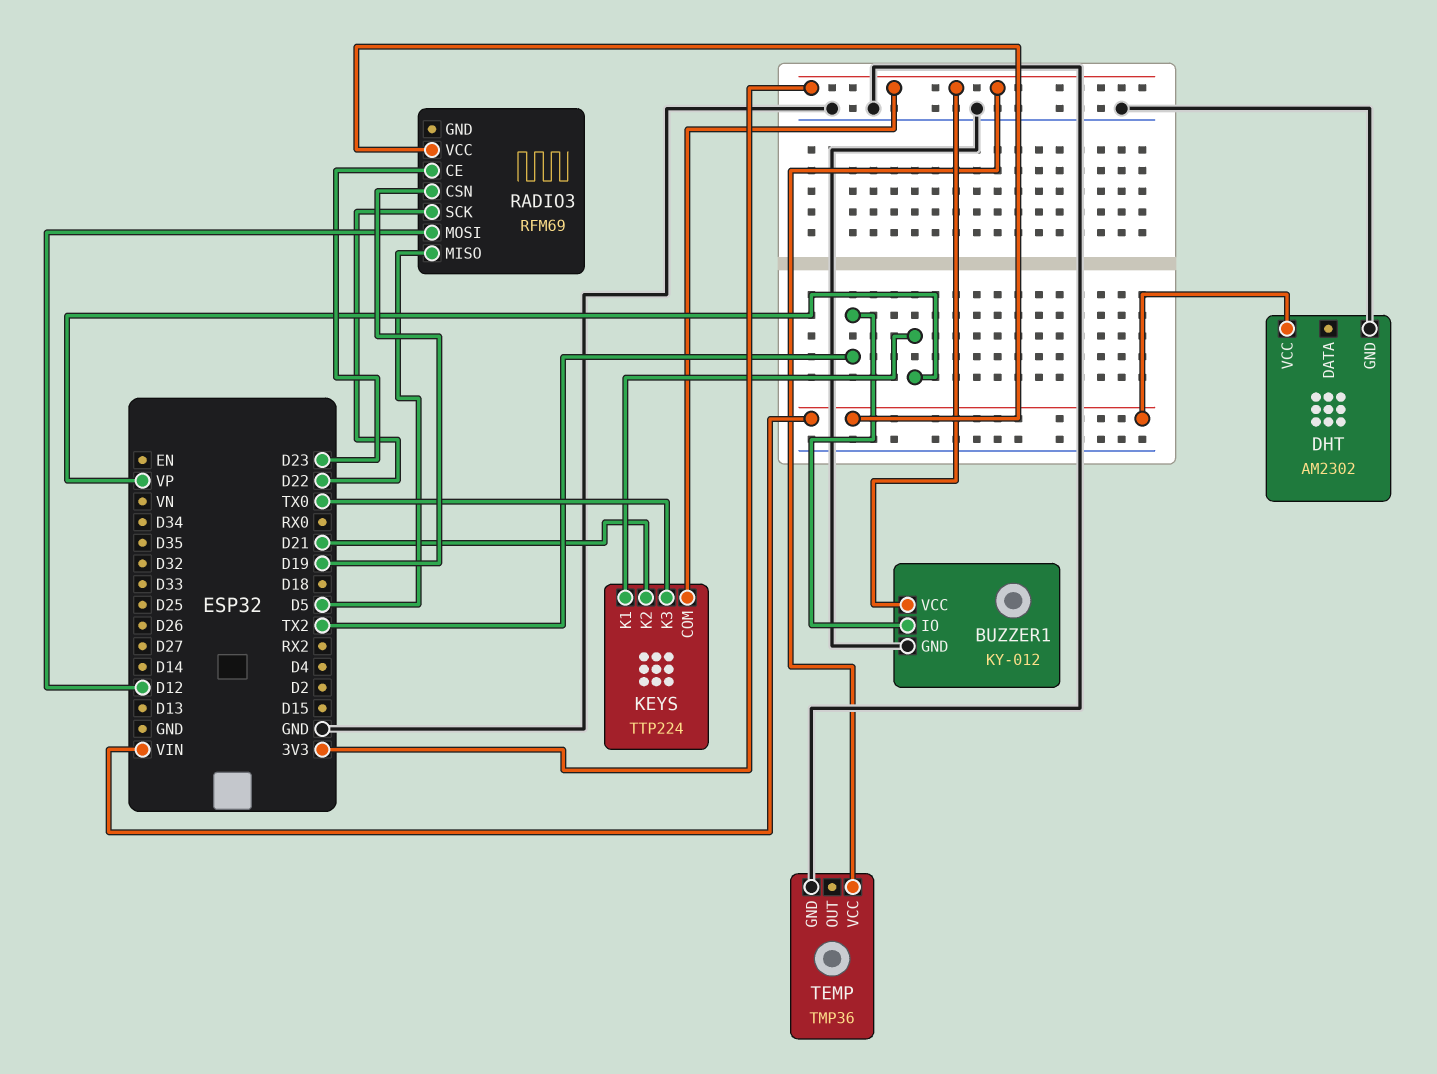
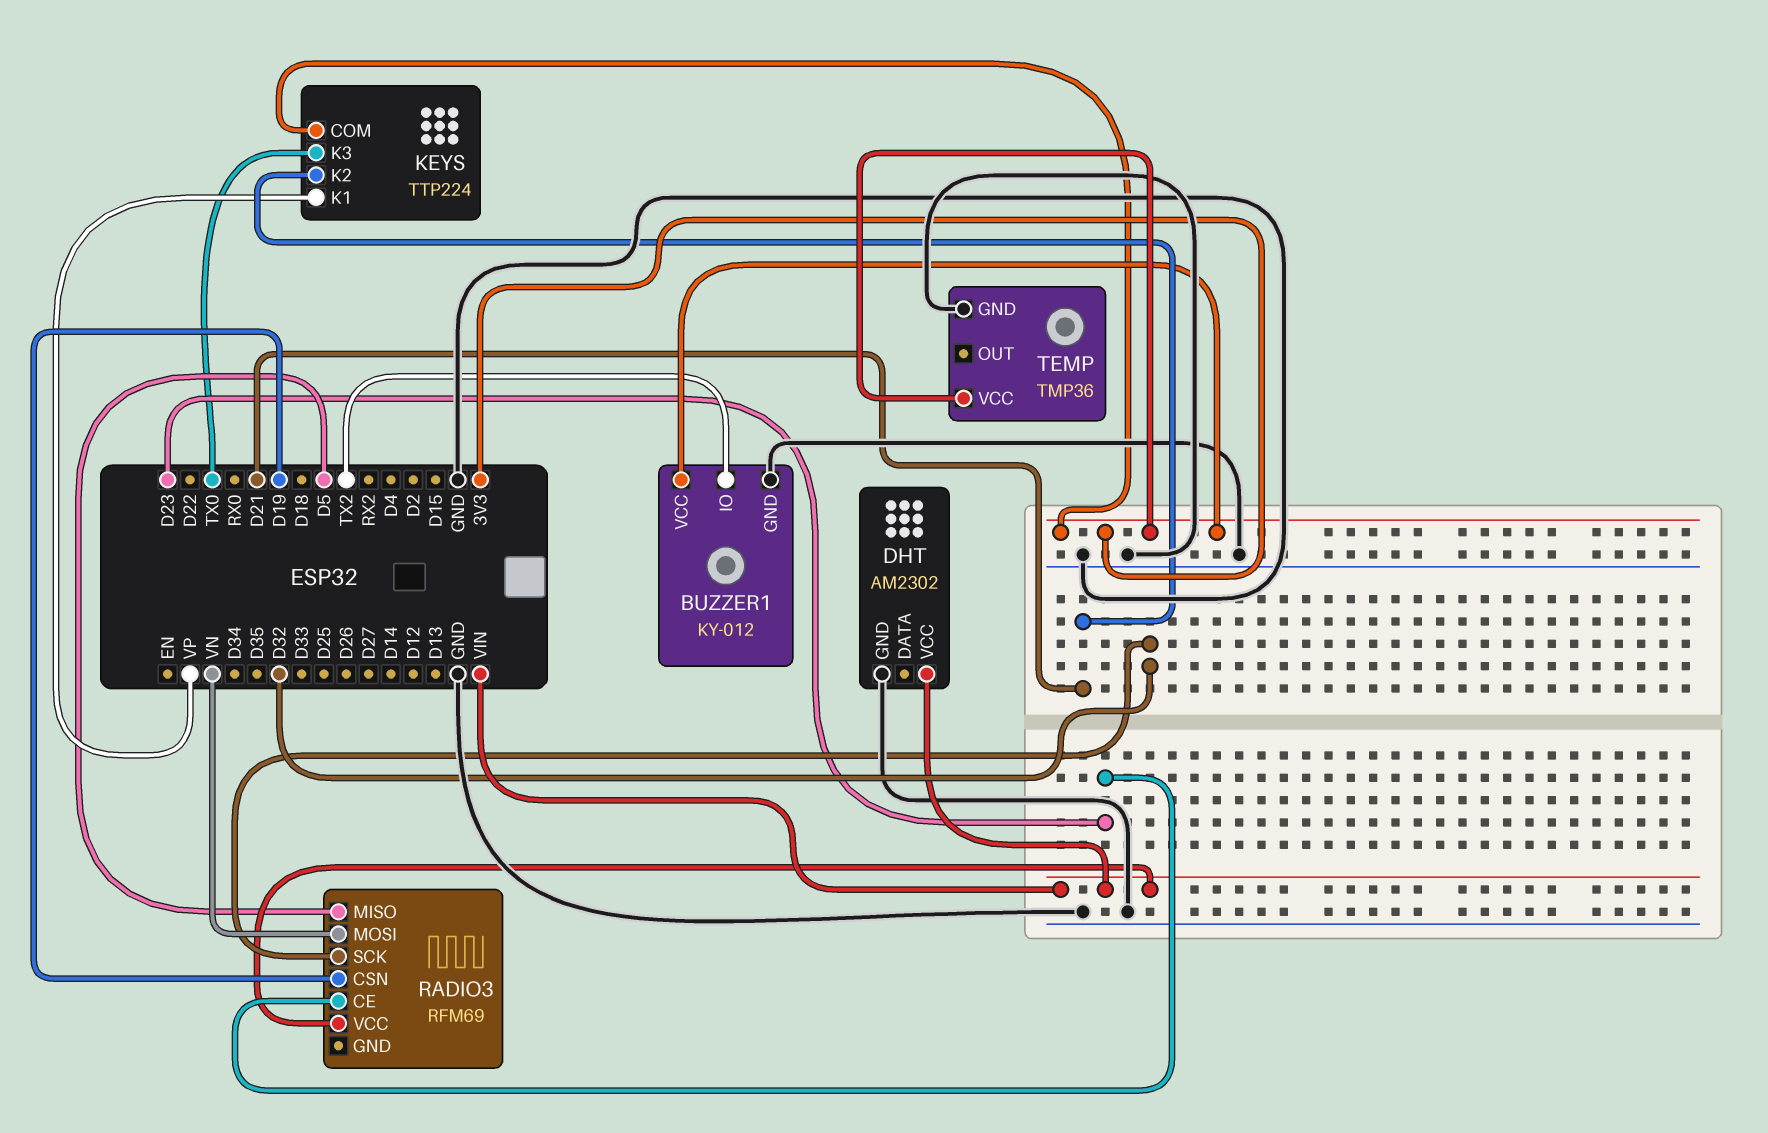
RADIO3 pin MOSI: D12 -> VN
RADIO3 pin SCK: D22 -> D32

